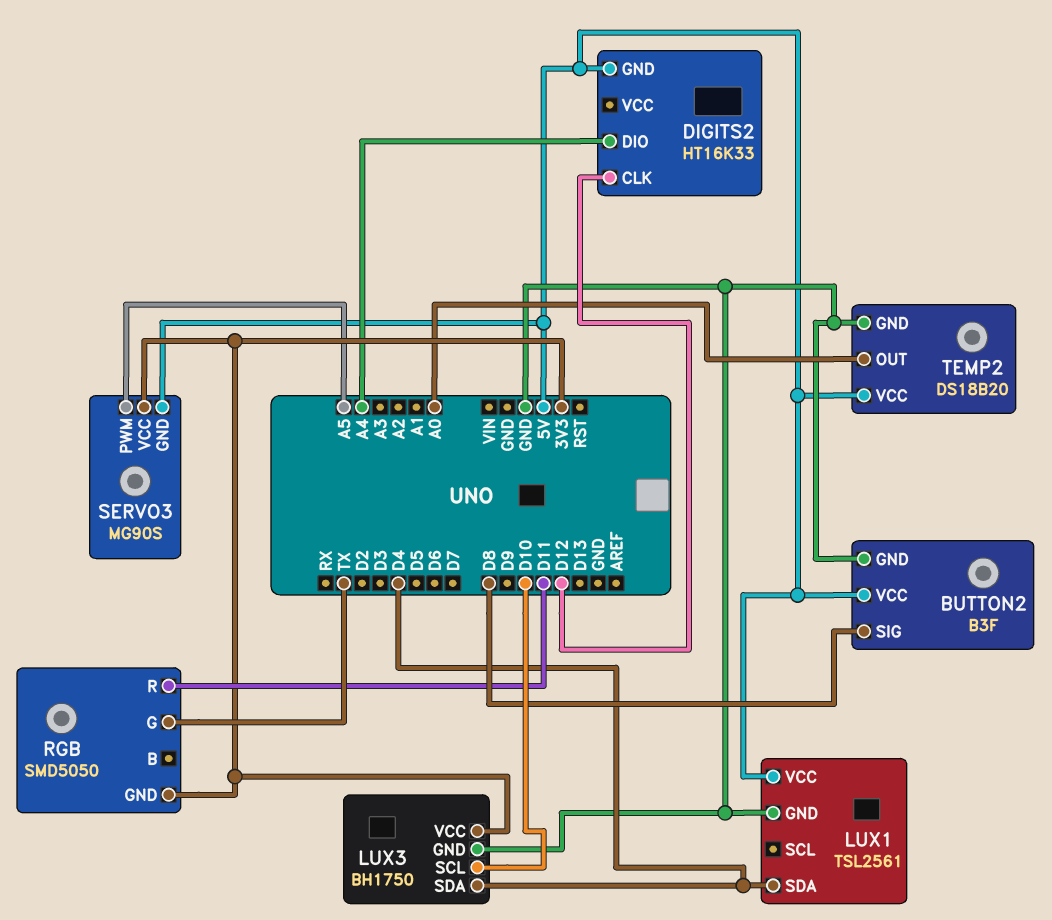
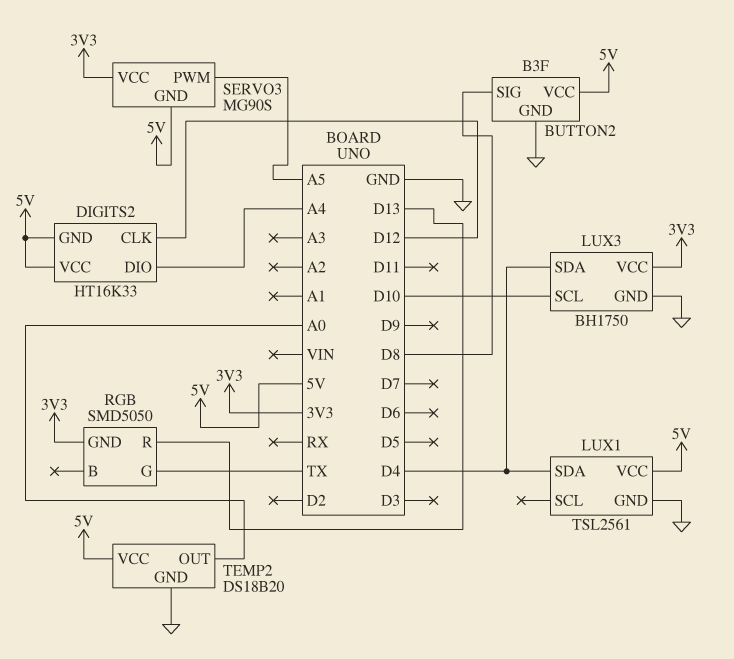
DIGITS2 pin VCC: none -> 5V
RGB pin R: D11 -> D13

